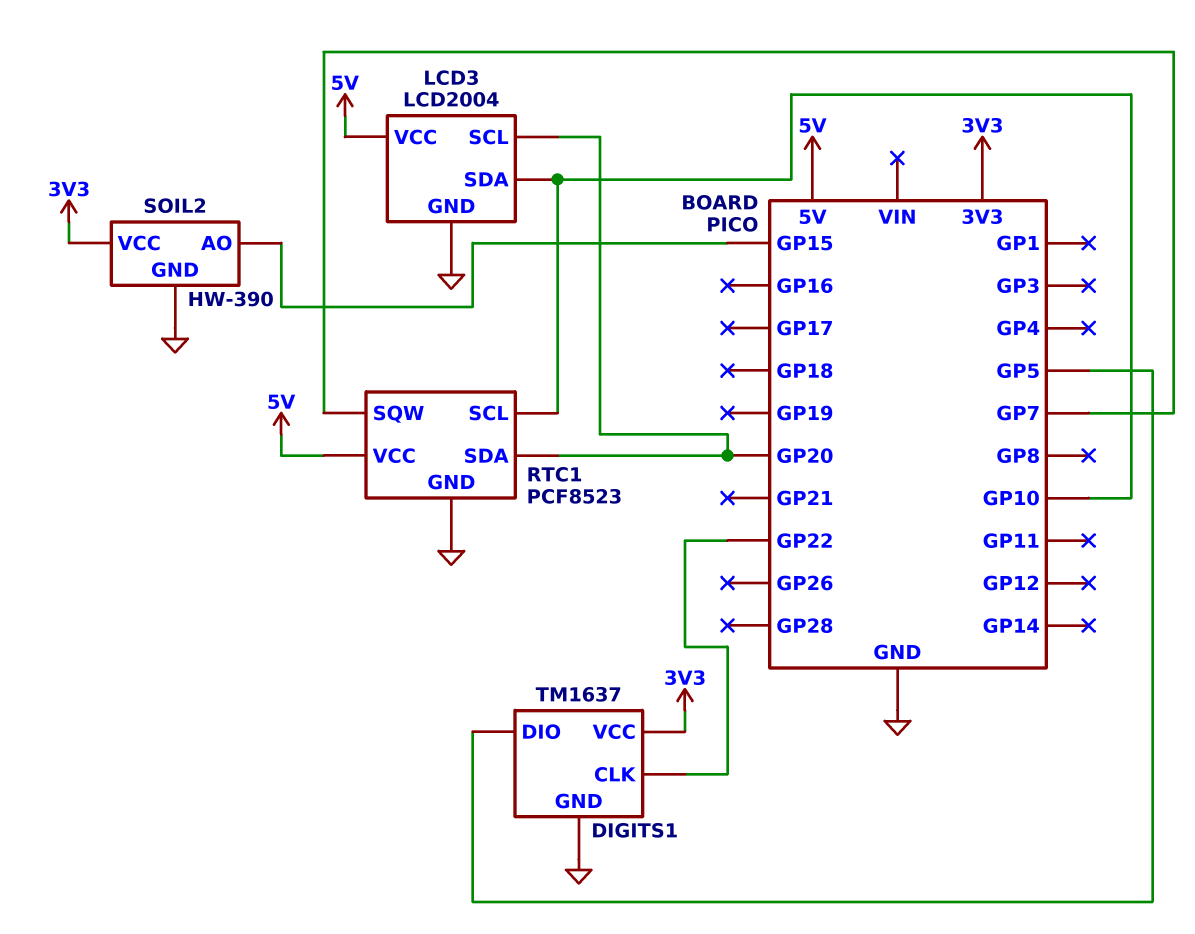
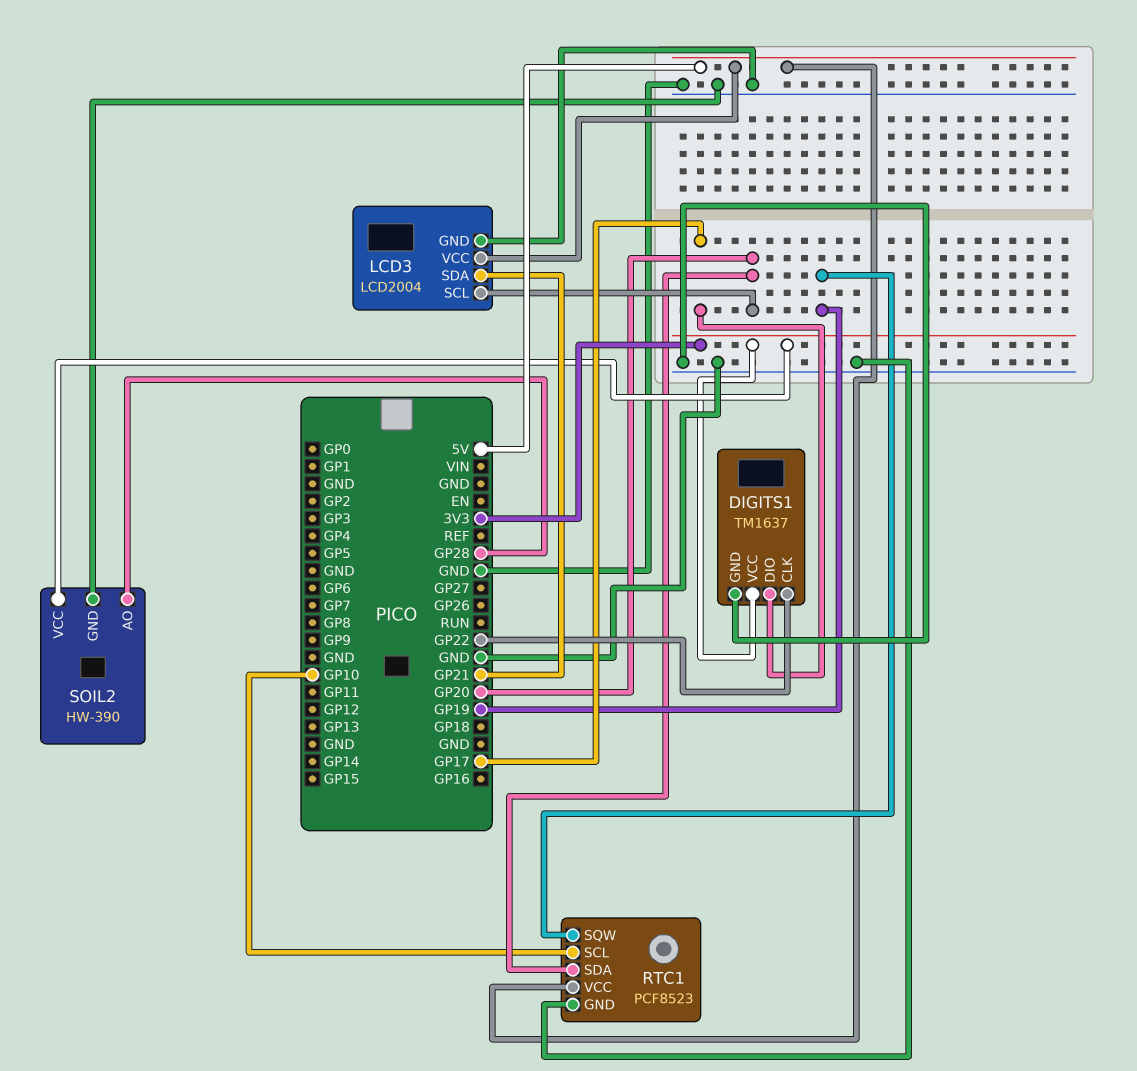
DIGITS1 pin DIO: GP5 -> GP17
LCD3 pin SDA: GP10 -> GP21
RTC1 pin SQW: GP7 -> GP19
SOIL2 pin AO: GP15 -> GP28

